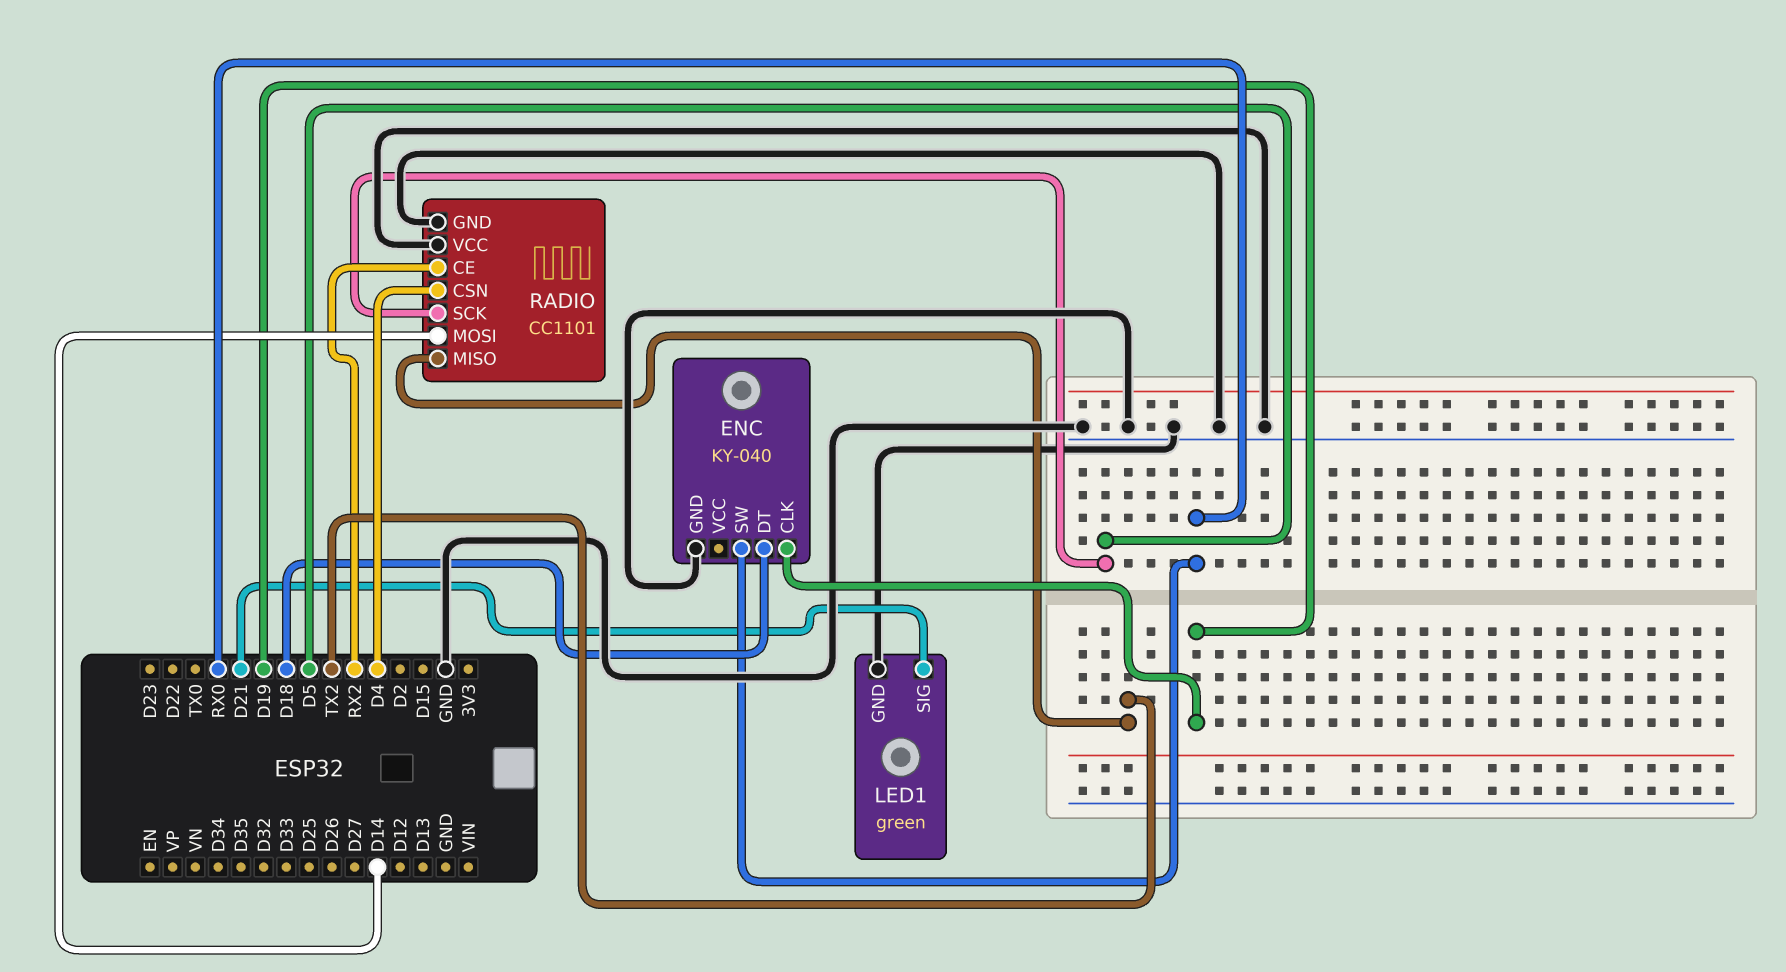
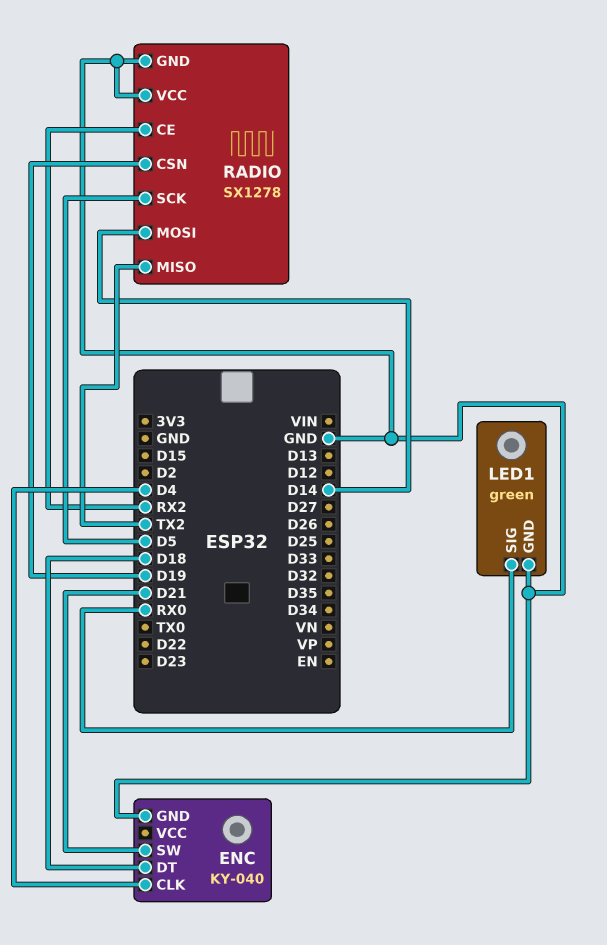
ENC pin CLK: D19 -> D4
ENC pin SW: RX0 -> D21
LED1 pin SIG: D21 -> RX0
RADIO: CC1101 -> SX1278
RADIO pin CSN: D4 -> D19

